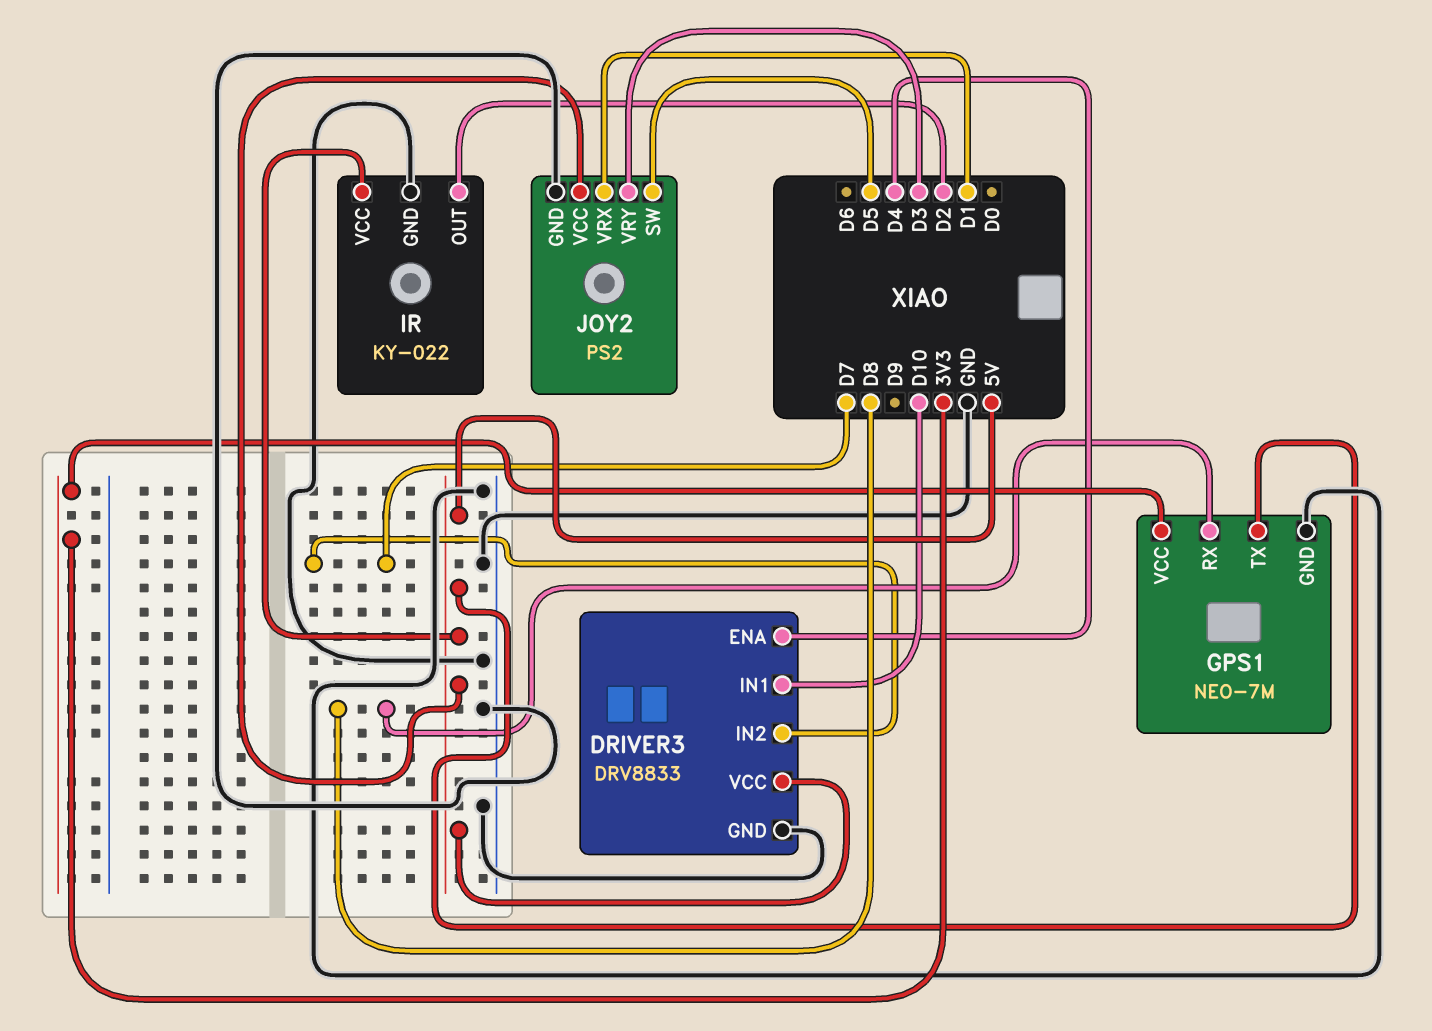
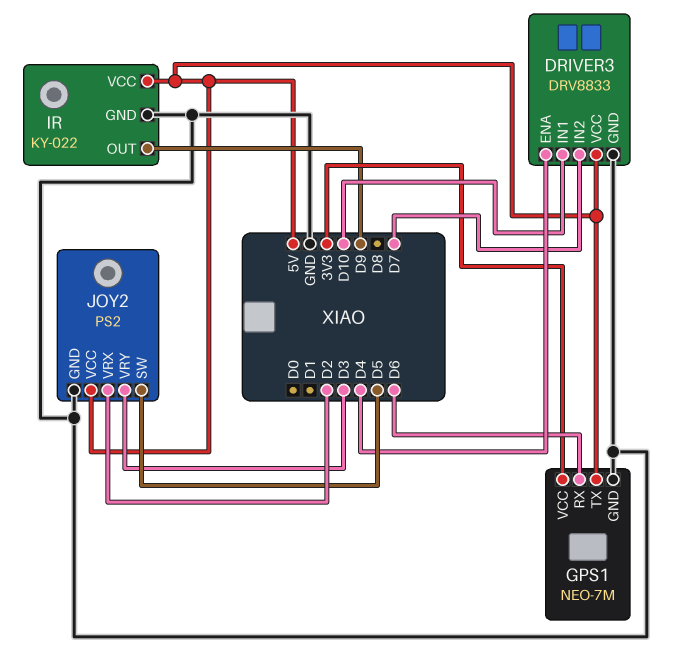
GPS1 pin RX: D8 -> D6
IR pin OUT: D2 -> D9
JOY2 pin VRX: D1 -> D2

